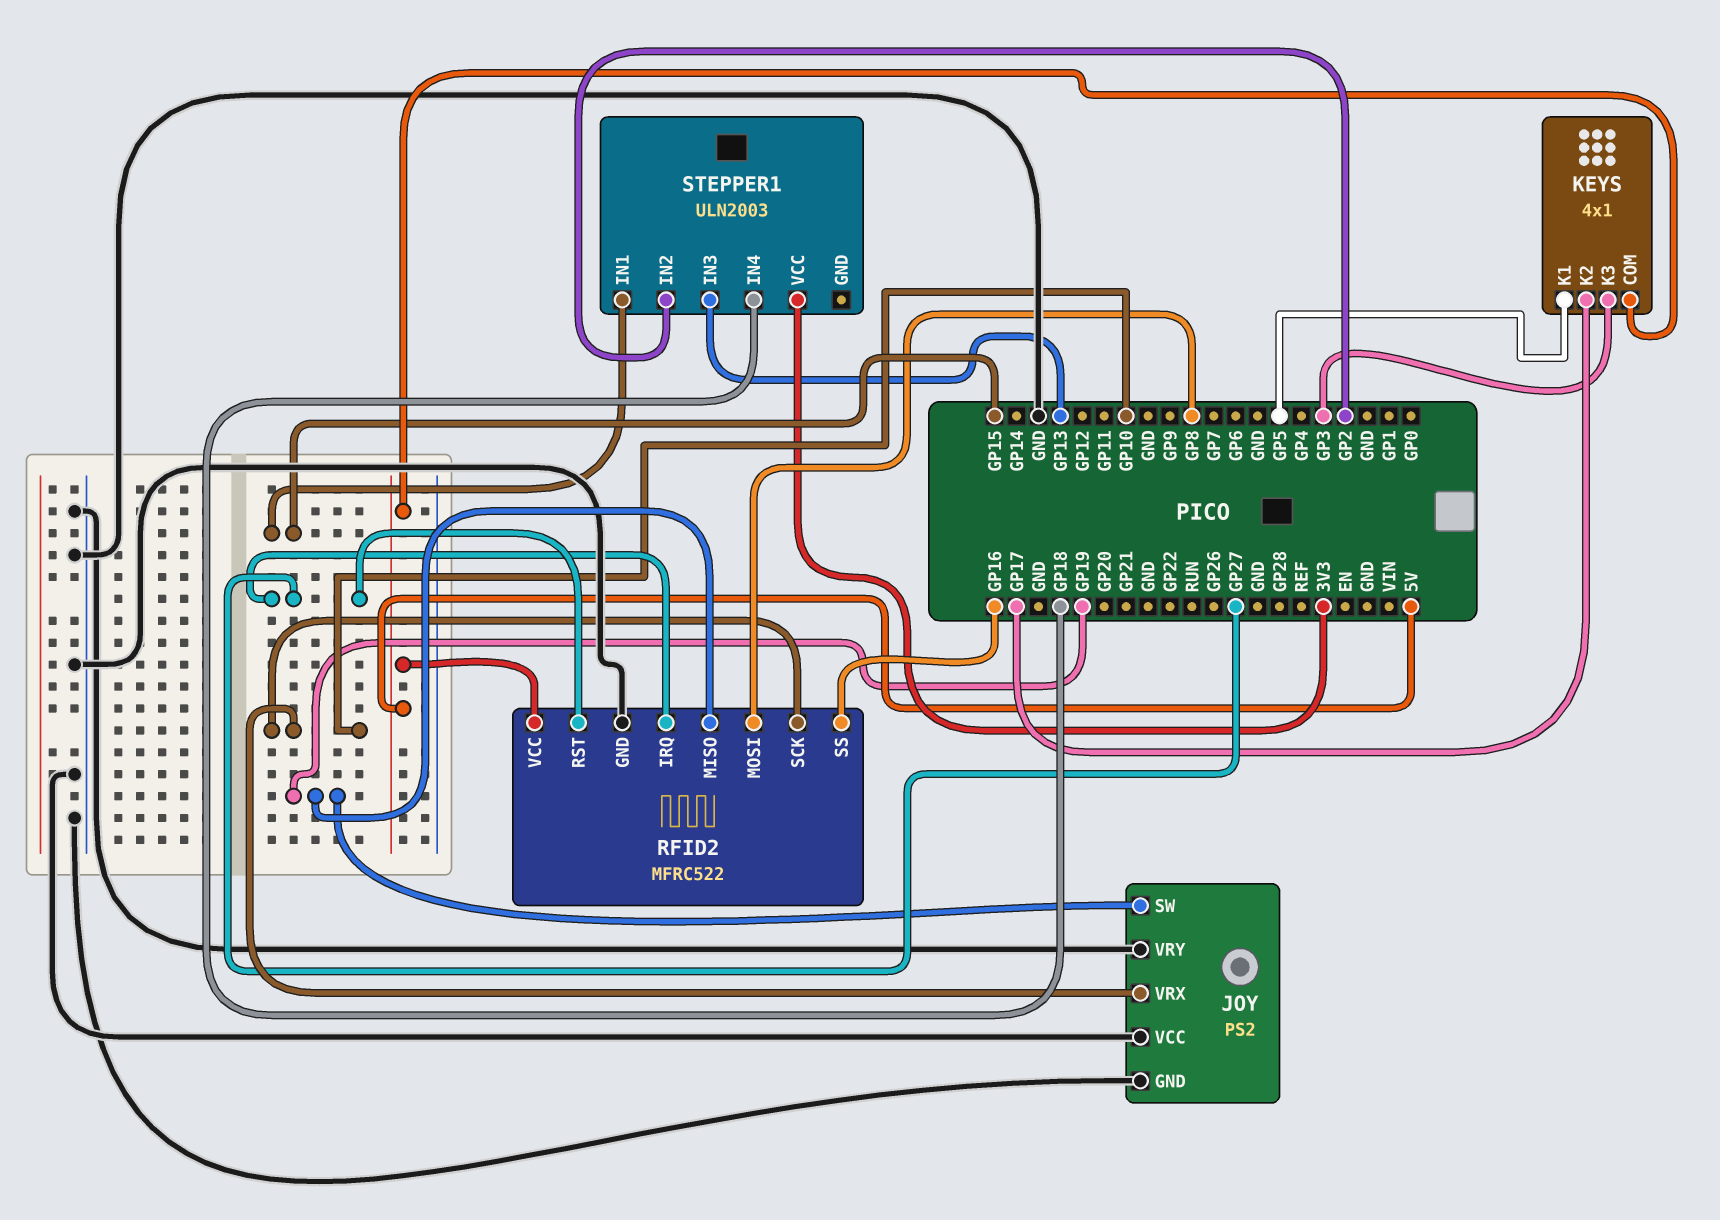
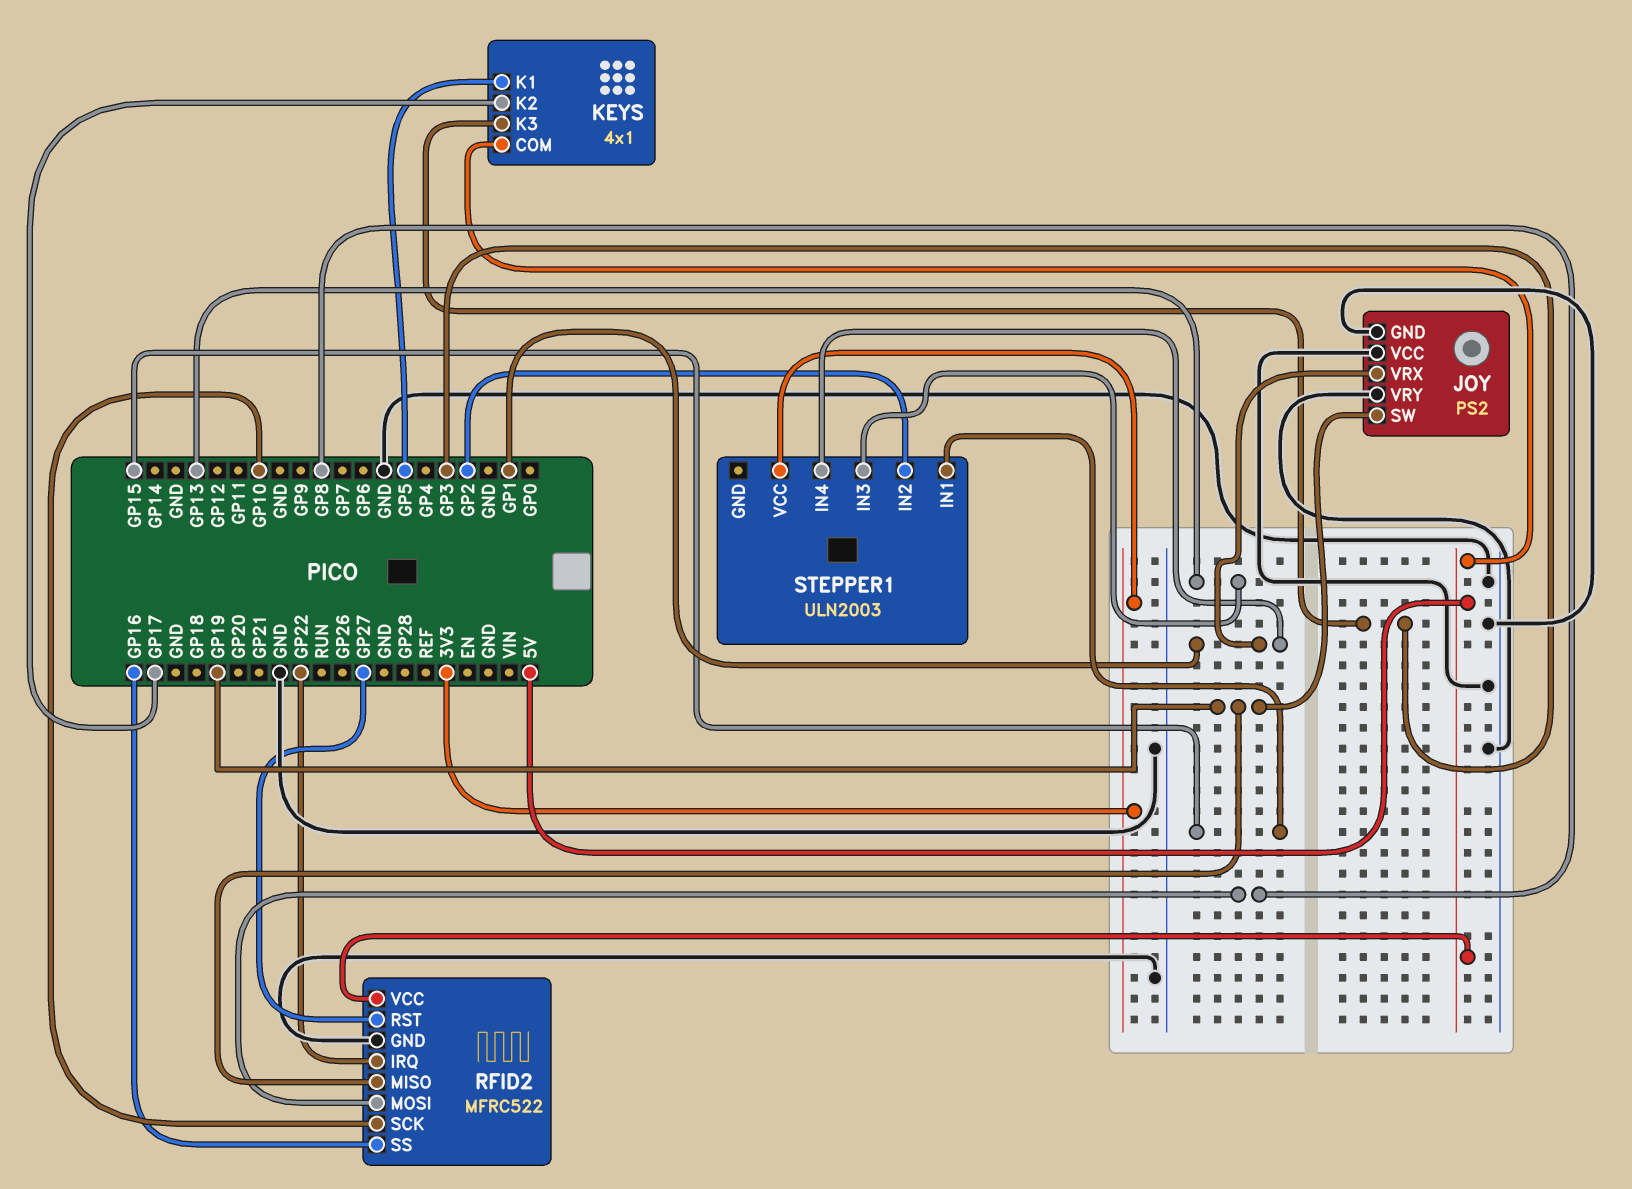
JOY pin VRX: GP10 -> GP1
RFID2 pin IRQ: GP27 -> GP22
STEPPER1 pin IN4: GP18 -> GP1

